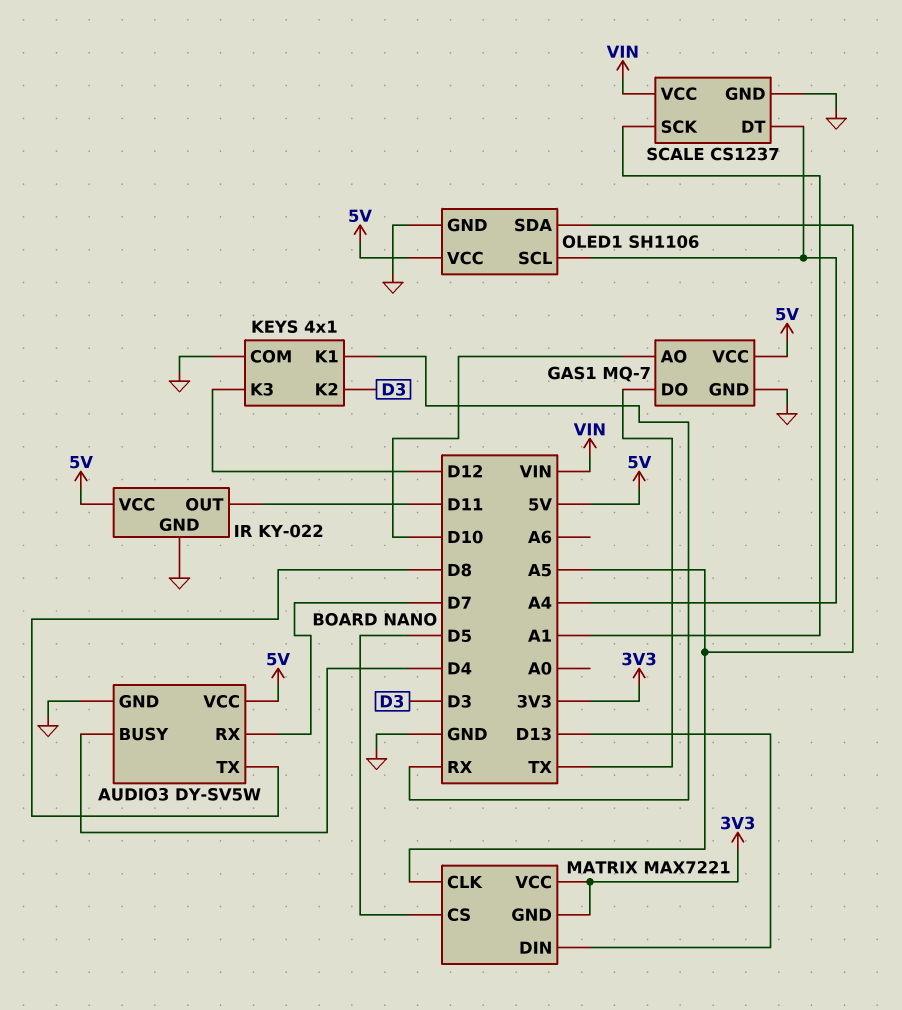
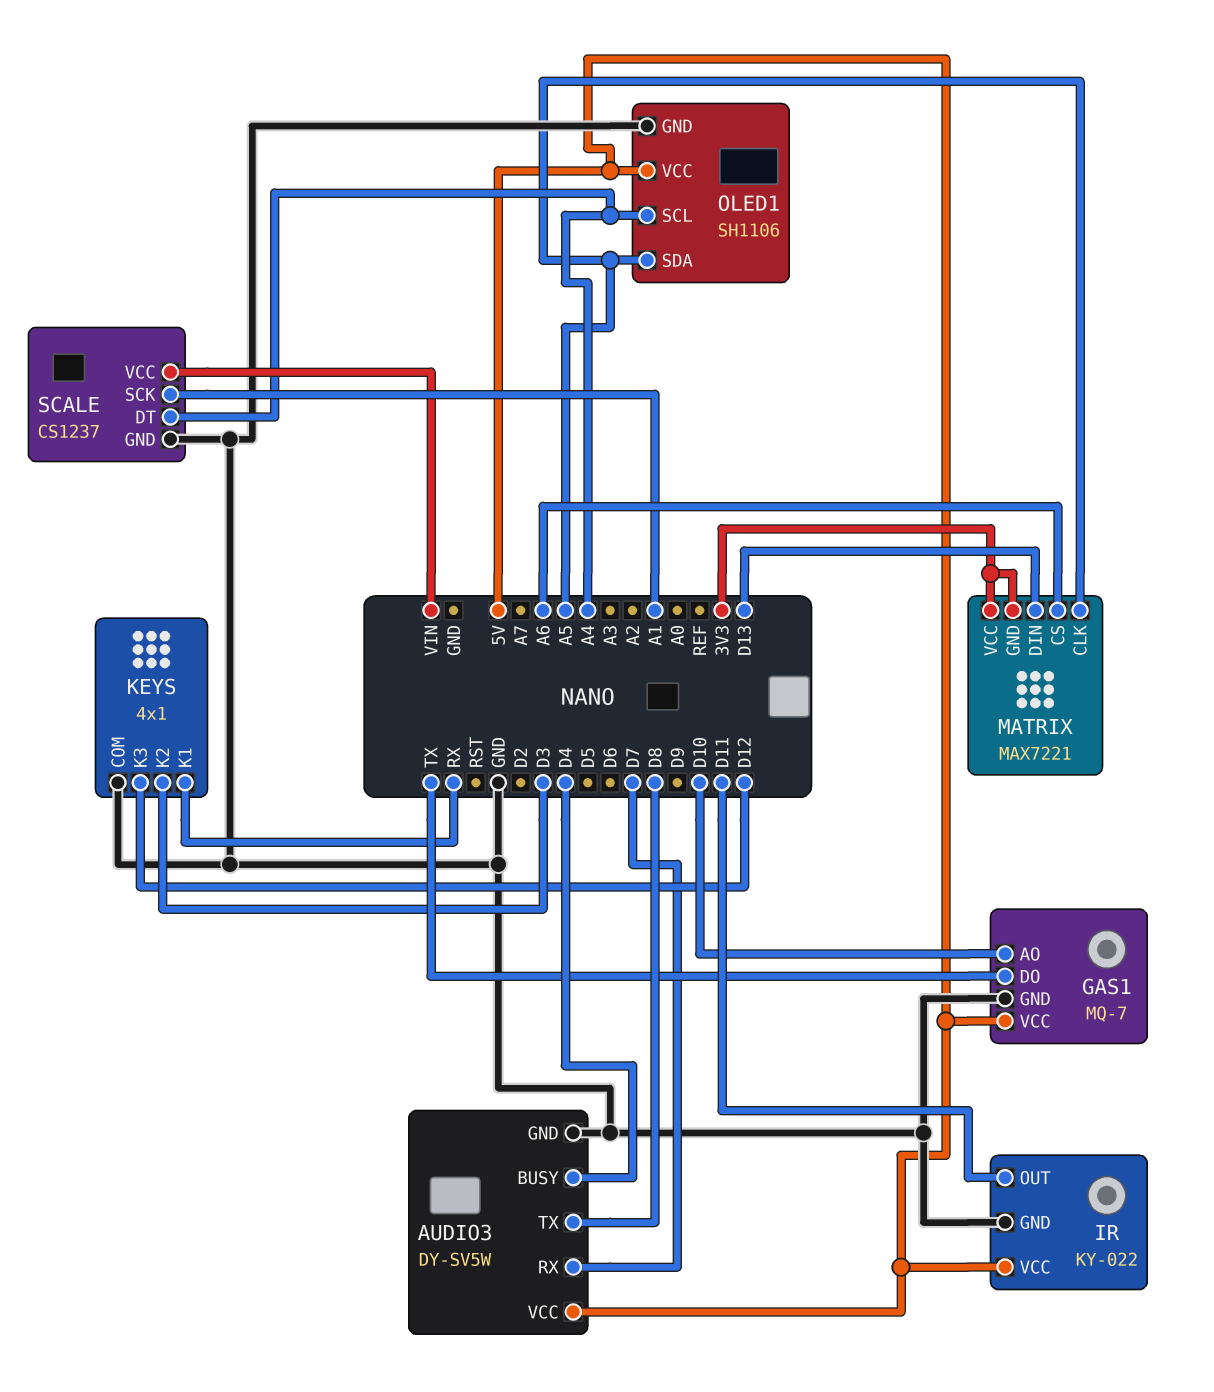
MATRIX pin CS: D5 -> A6

